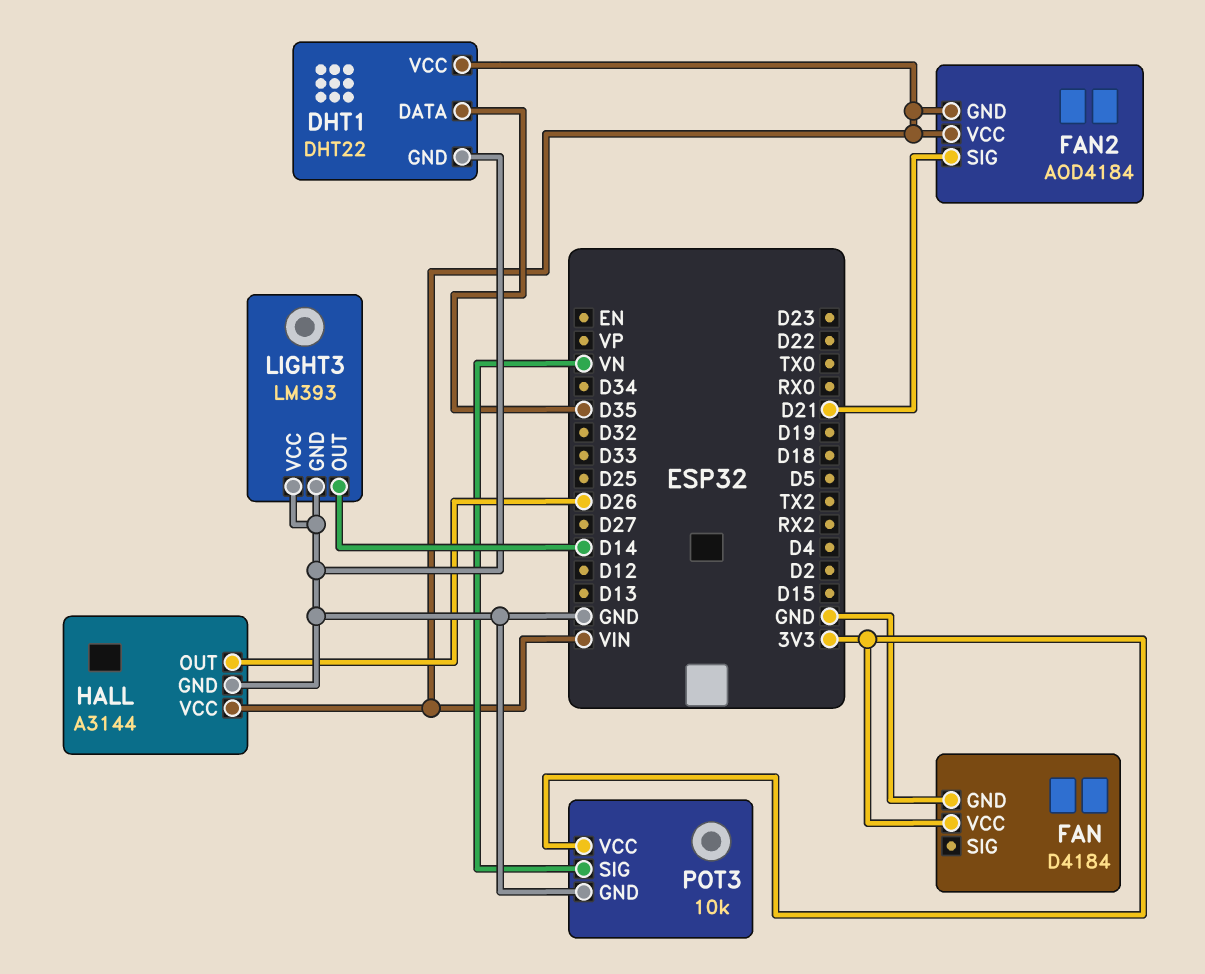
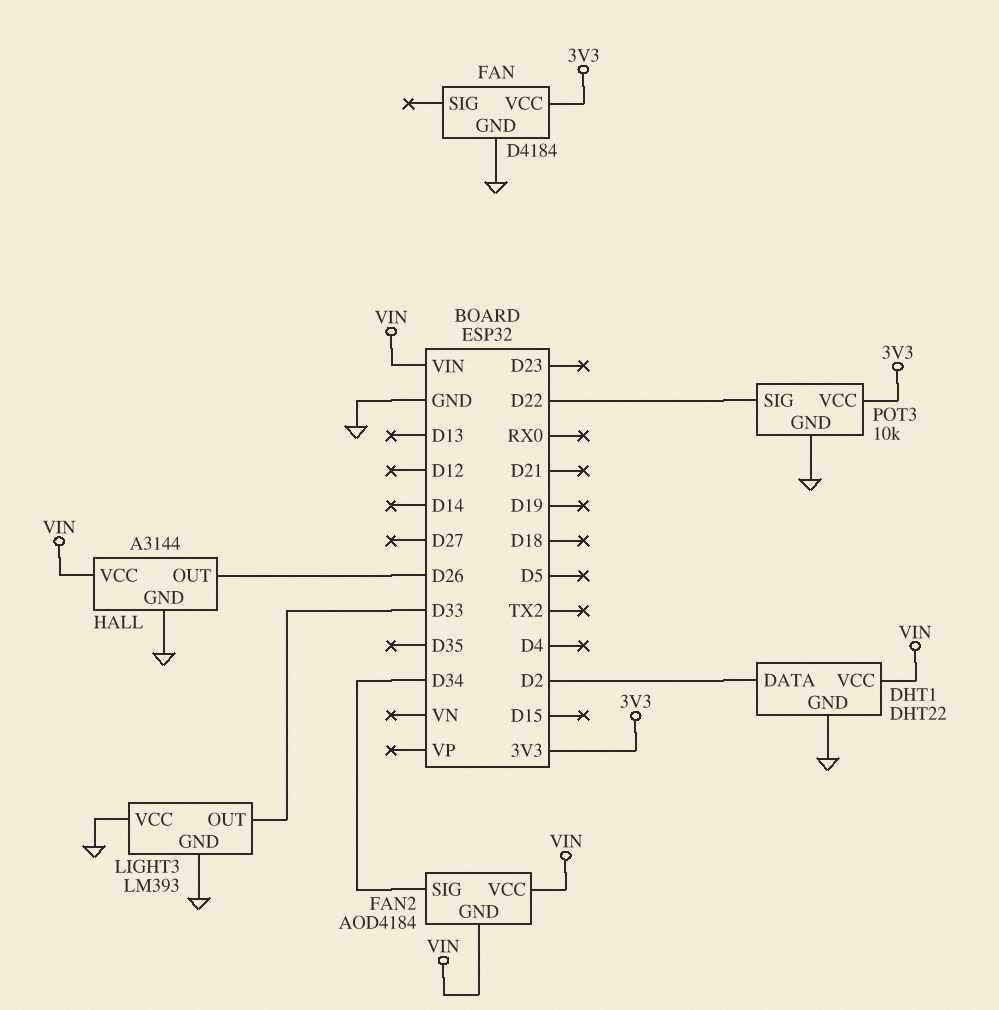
DHT1 pin DATA: D35 -> D2
FAN2 pin SIG: D21 -> D34
LIGHT3 pin OUT: D14 -> D33
POT3 pin SIG: VN -> D22

